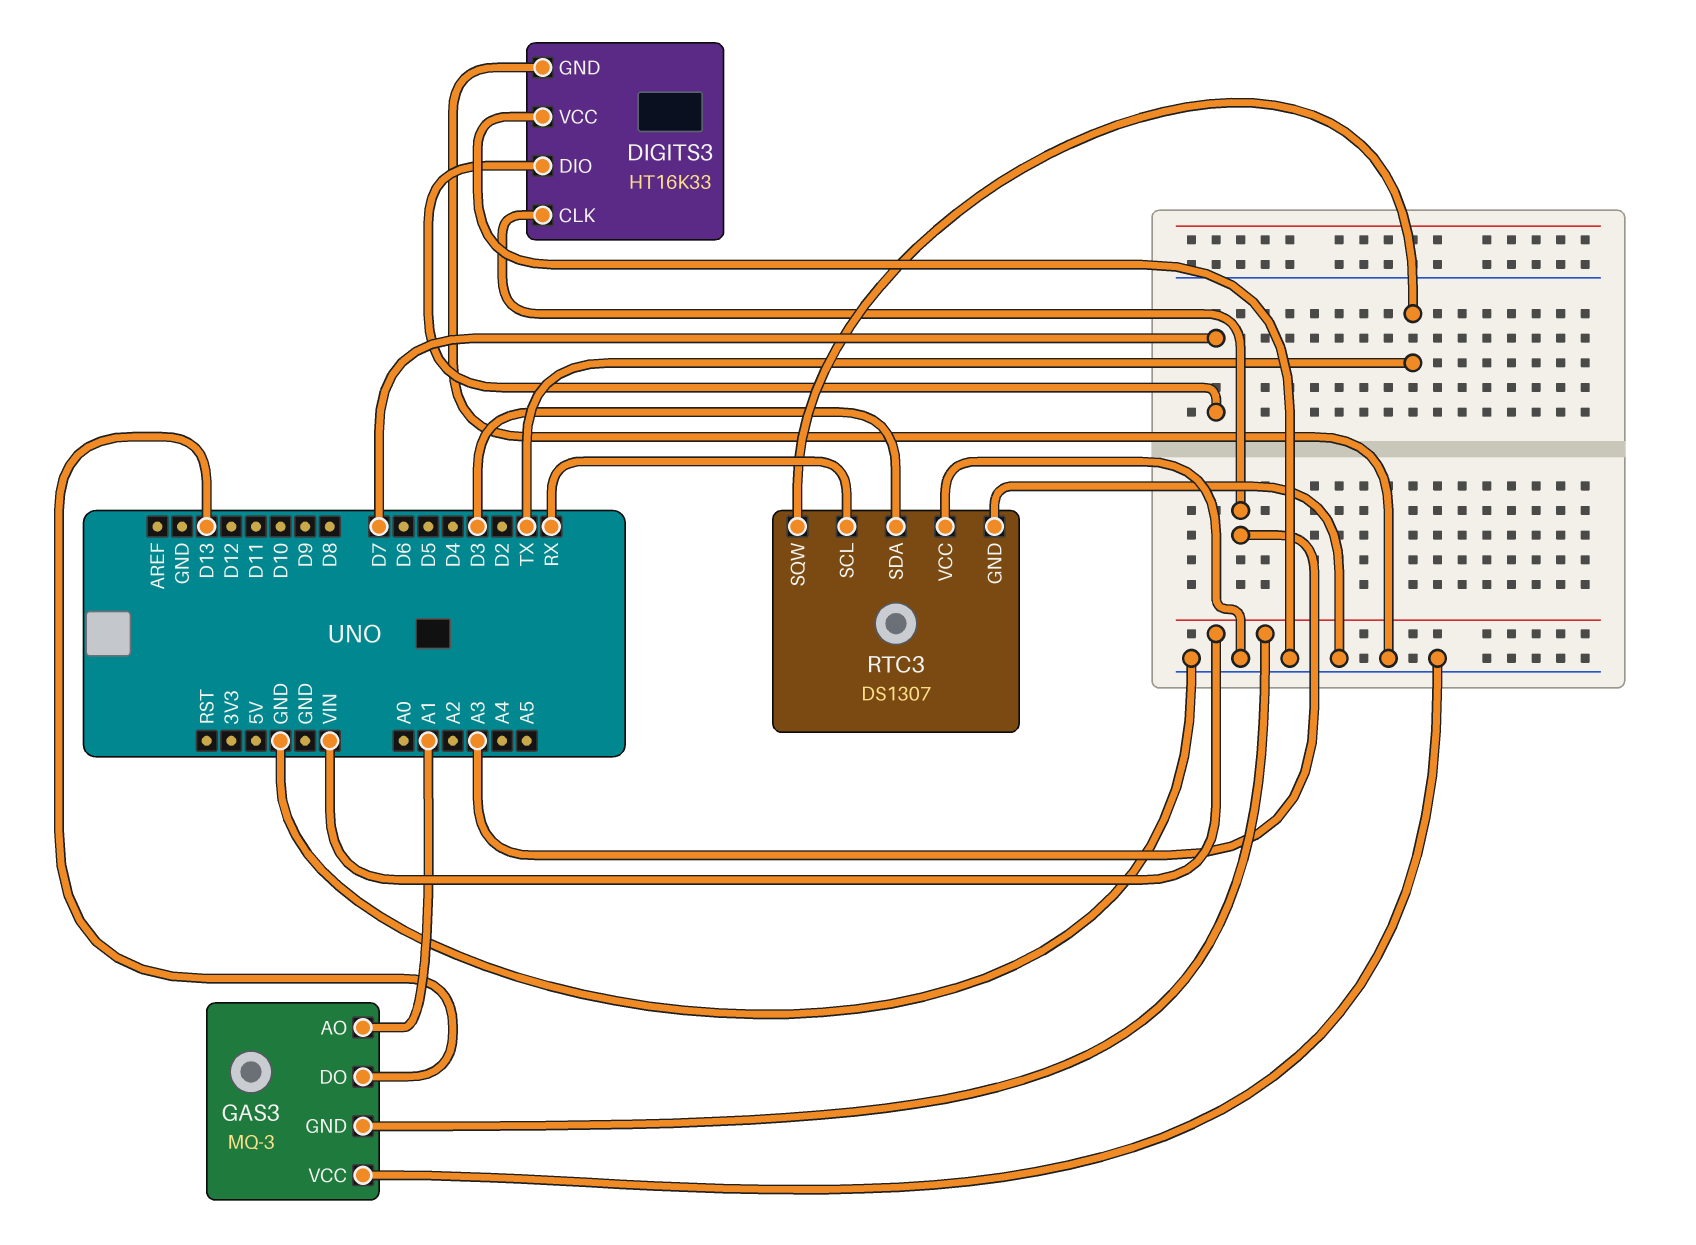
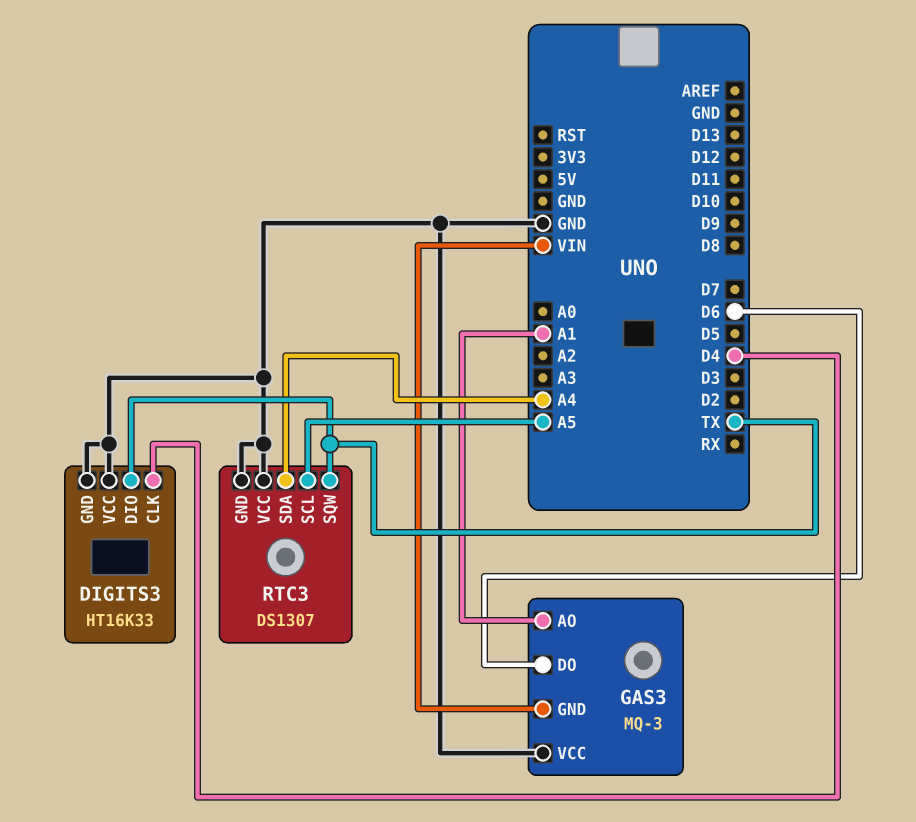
DIGITS3 pin CLK: A3 -> D4
DIGITS3 pin DIO: D7 -> TX
GAS3 pin DO: D13 -> D6
RTC3 pin SCL: RX -> A5
RTC3 pin SDA: D3 -> A4

